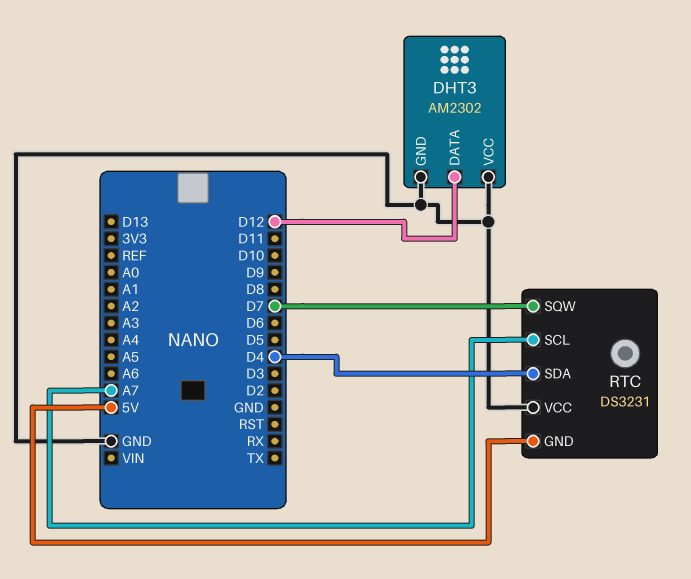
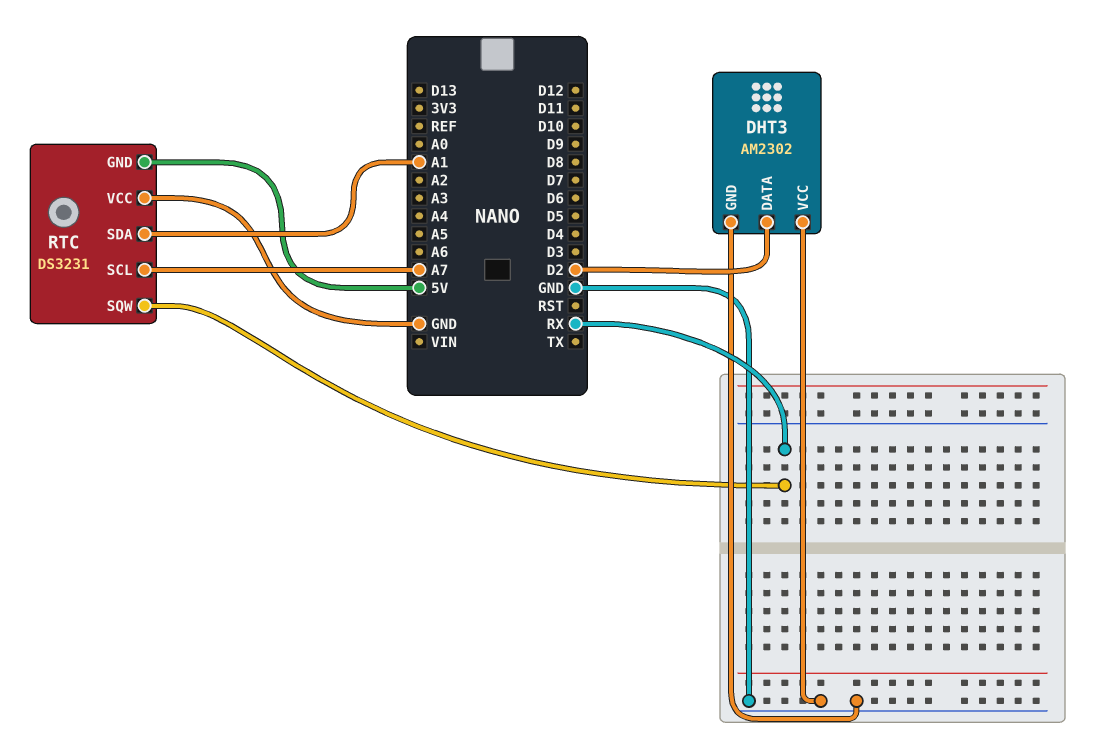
DHT3 pin DATA: D12 -> D2
RTC pin SDA: D4 -> A1
RTC pin SQW: D7 -> RX

